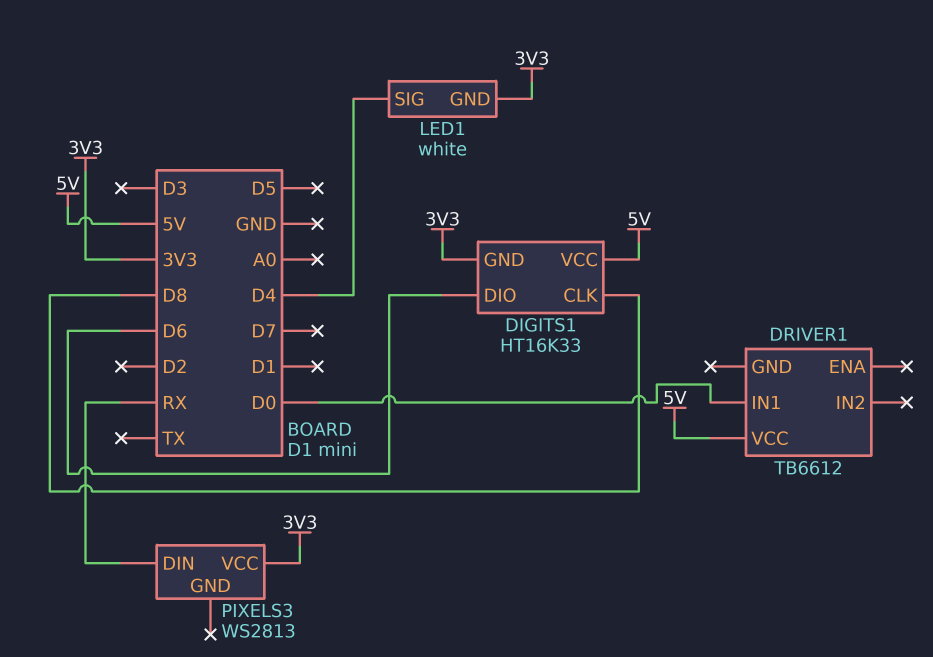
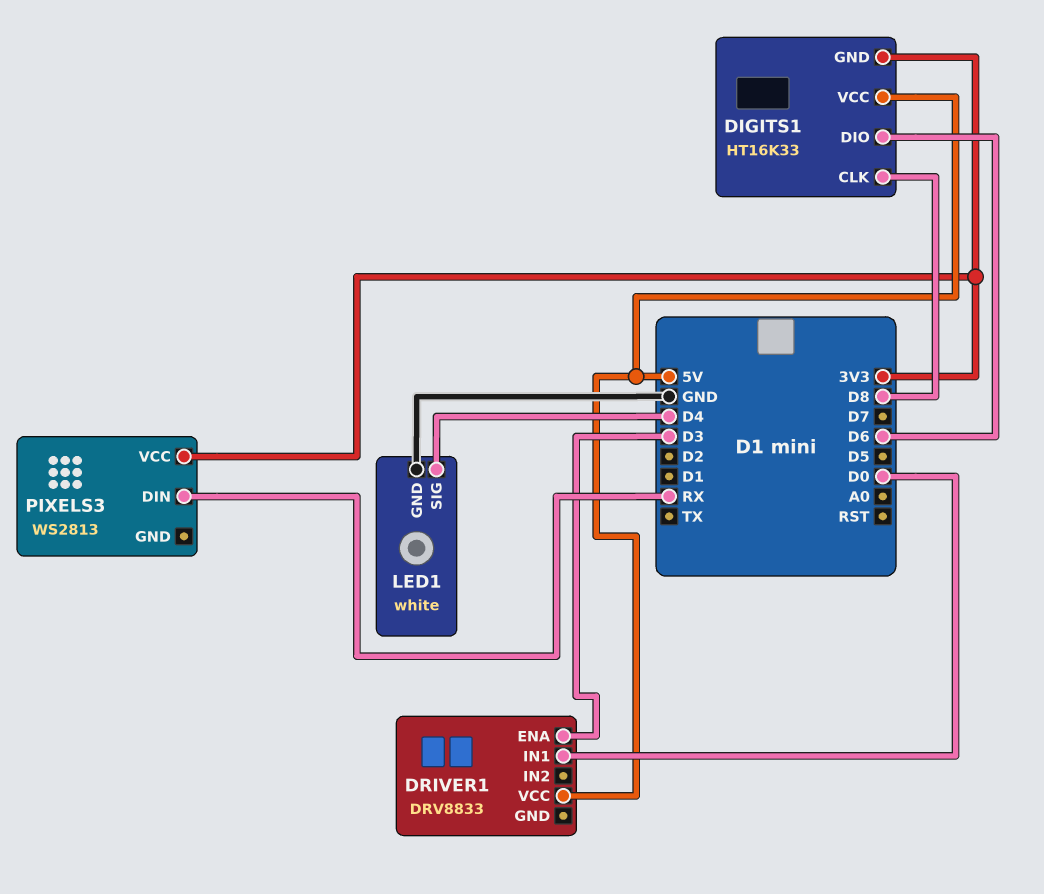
DRIVER1: TB6612 -> DRV8833
DRIVER1 pin ENA: none -> D3
LED1 pin GND: 3V3 -> GND

